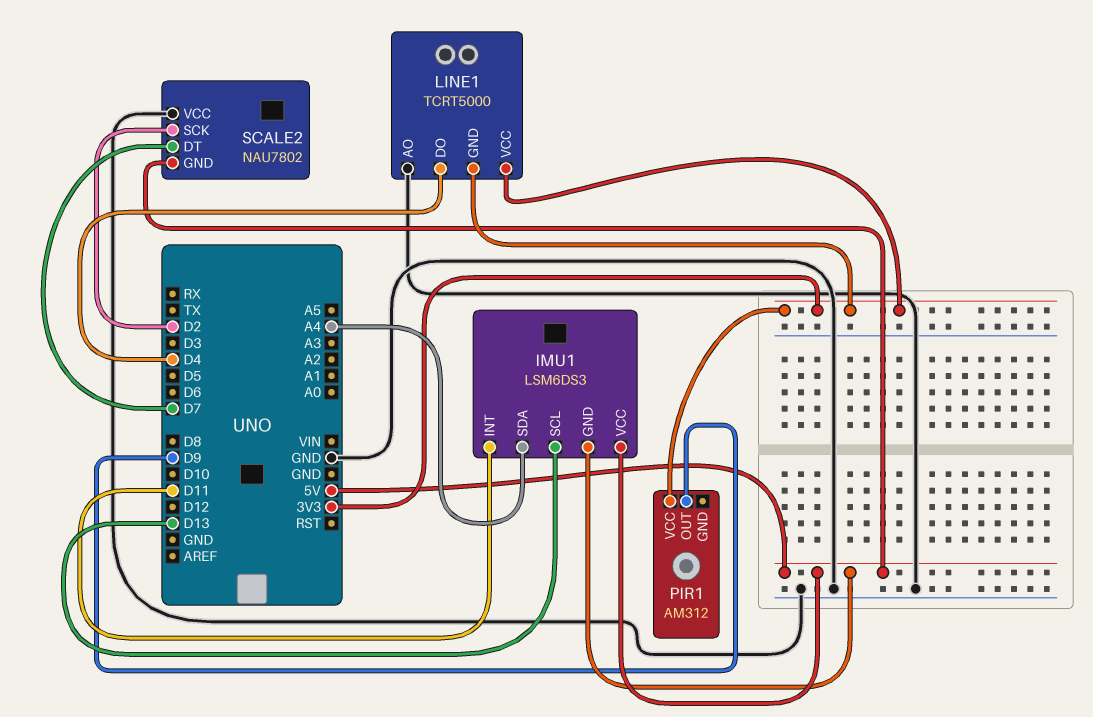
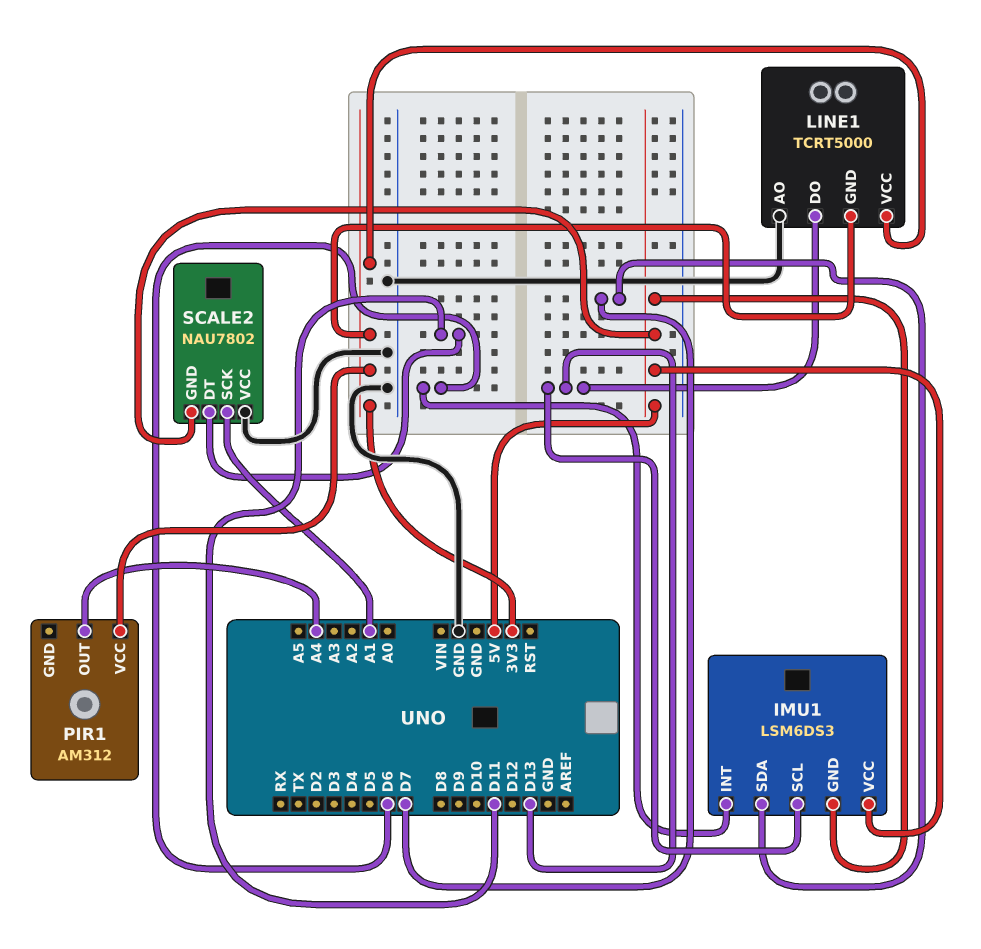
IMU1 pin INT: D11 -> D6
IMU1 pin SDA: A4 -> D7
LINE1 pin DO: D4 -> D13
PIR1 pin OUT: D9 -> A4
SCALE2 pin DT: D7 -> D11
SCALE2 pin SCK: D2 -> A1

